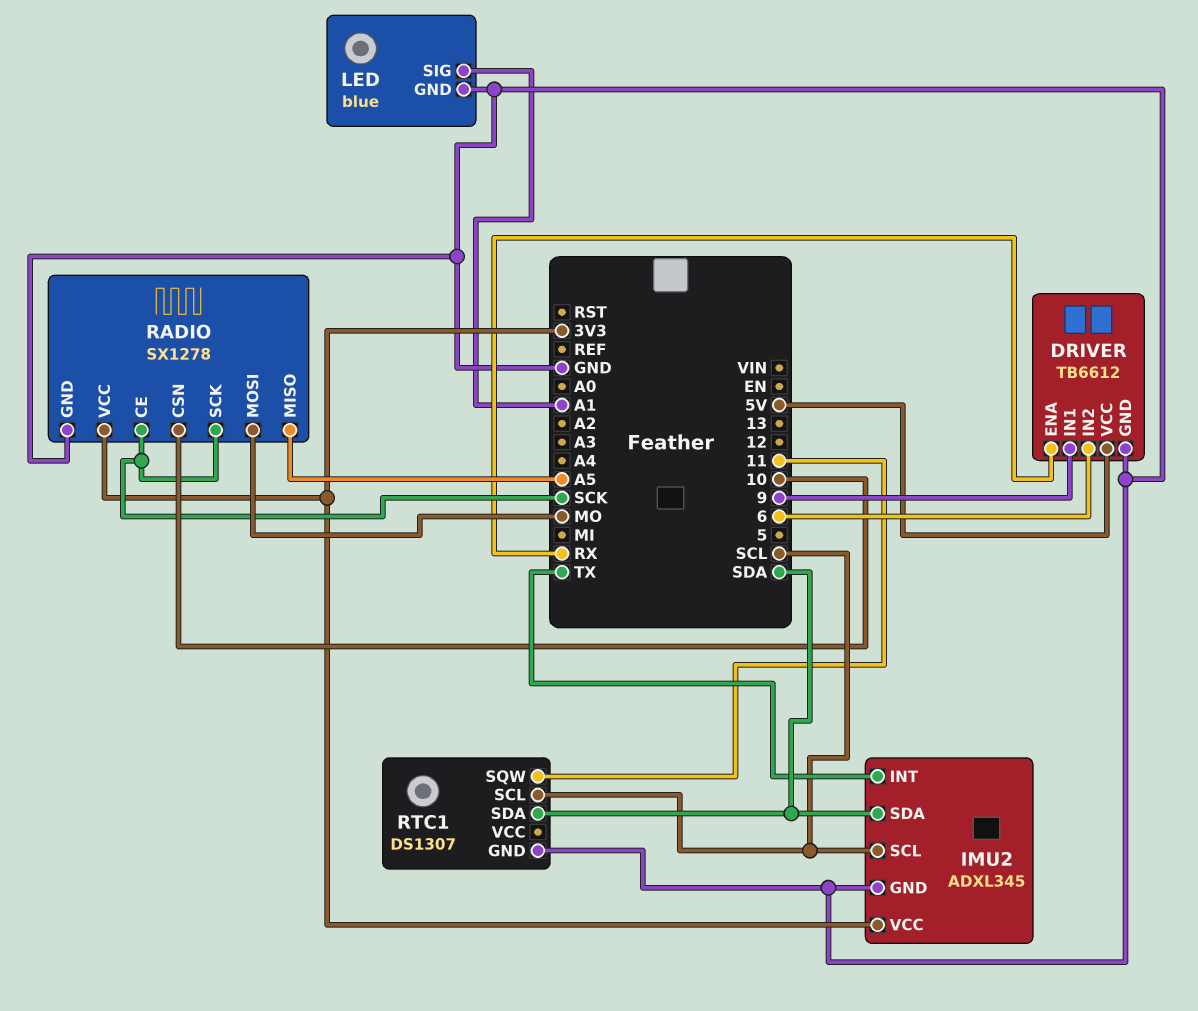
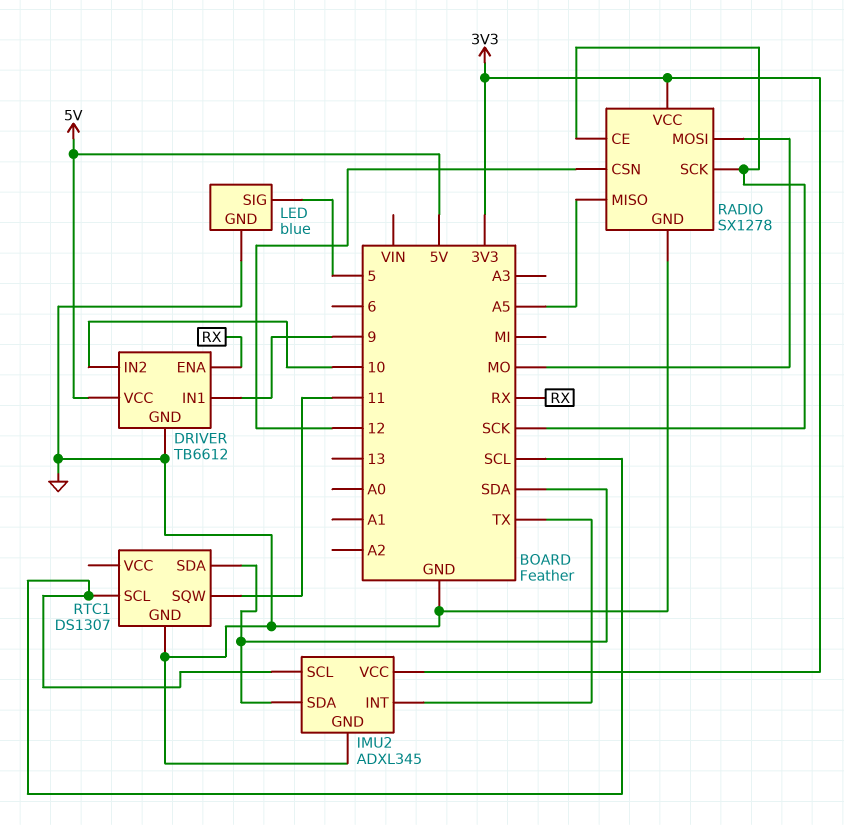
DRIVER pin IN2: 6 -> 10
LED pin SIG: A1 -> 5
RADIO pin CSN: 10 -> 12

